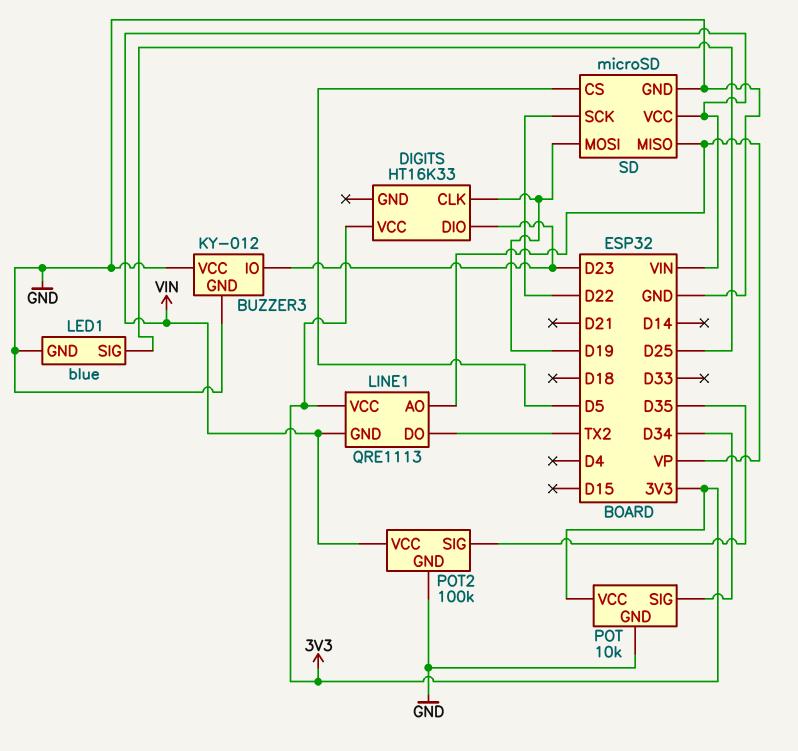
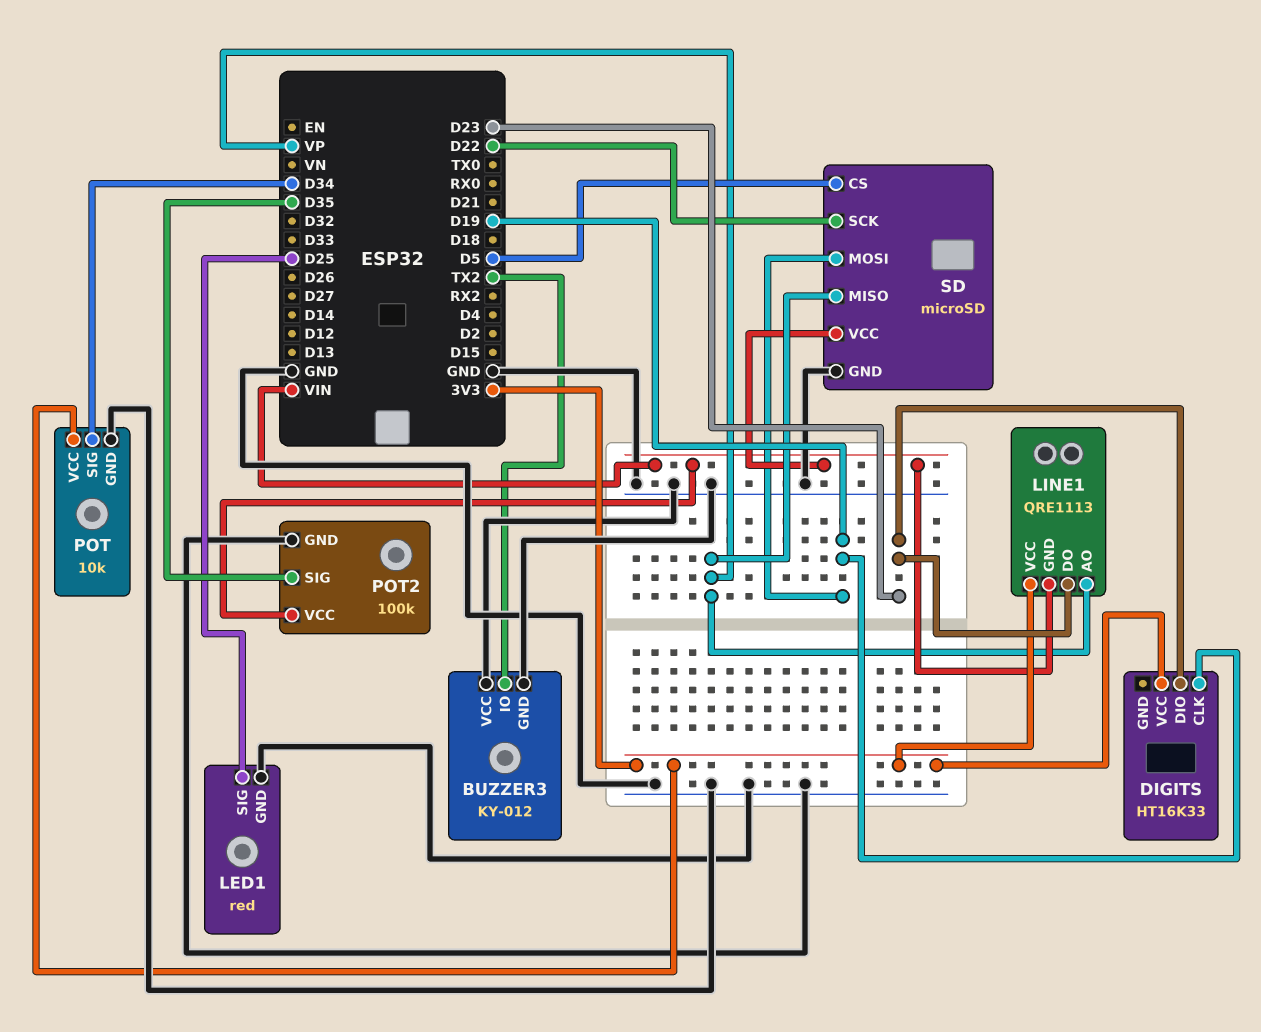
BUZZER3 pin IO: D23 -> TX2
LED1: blue -> red
LINE1 pin DO: TX2 -> D23

